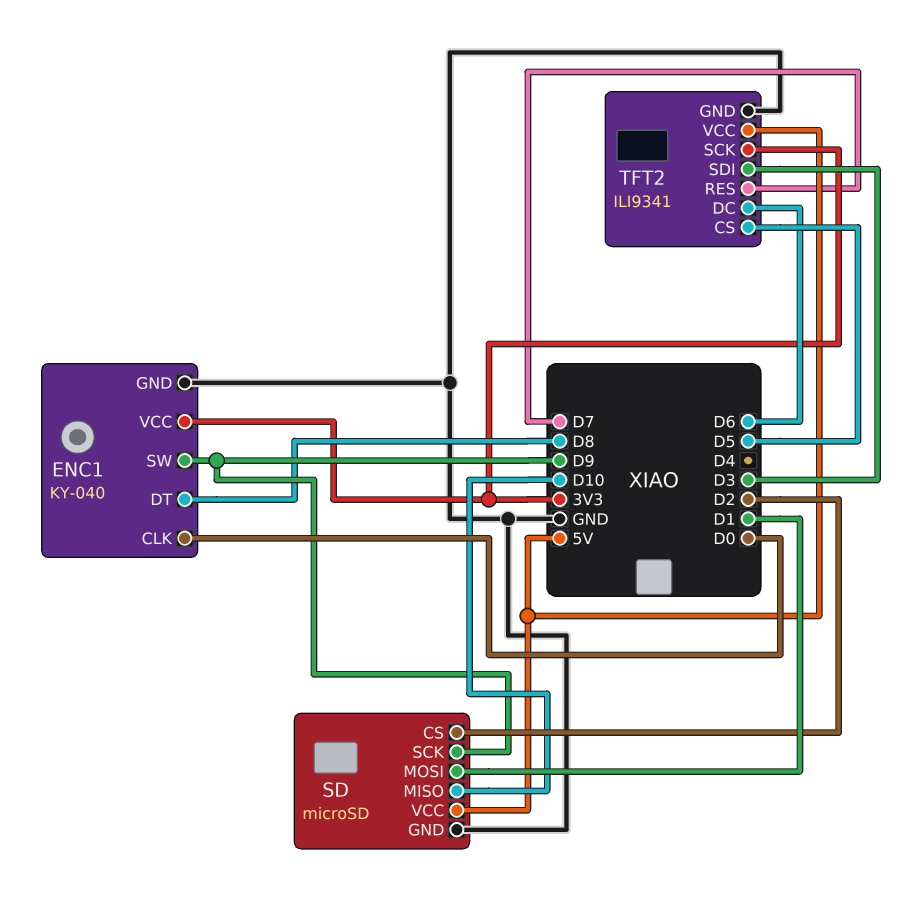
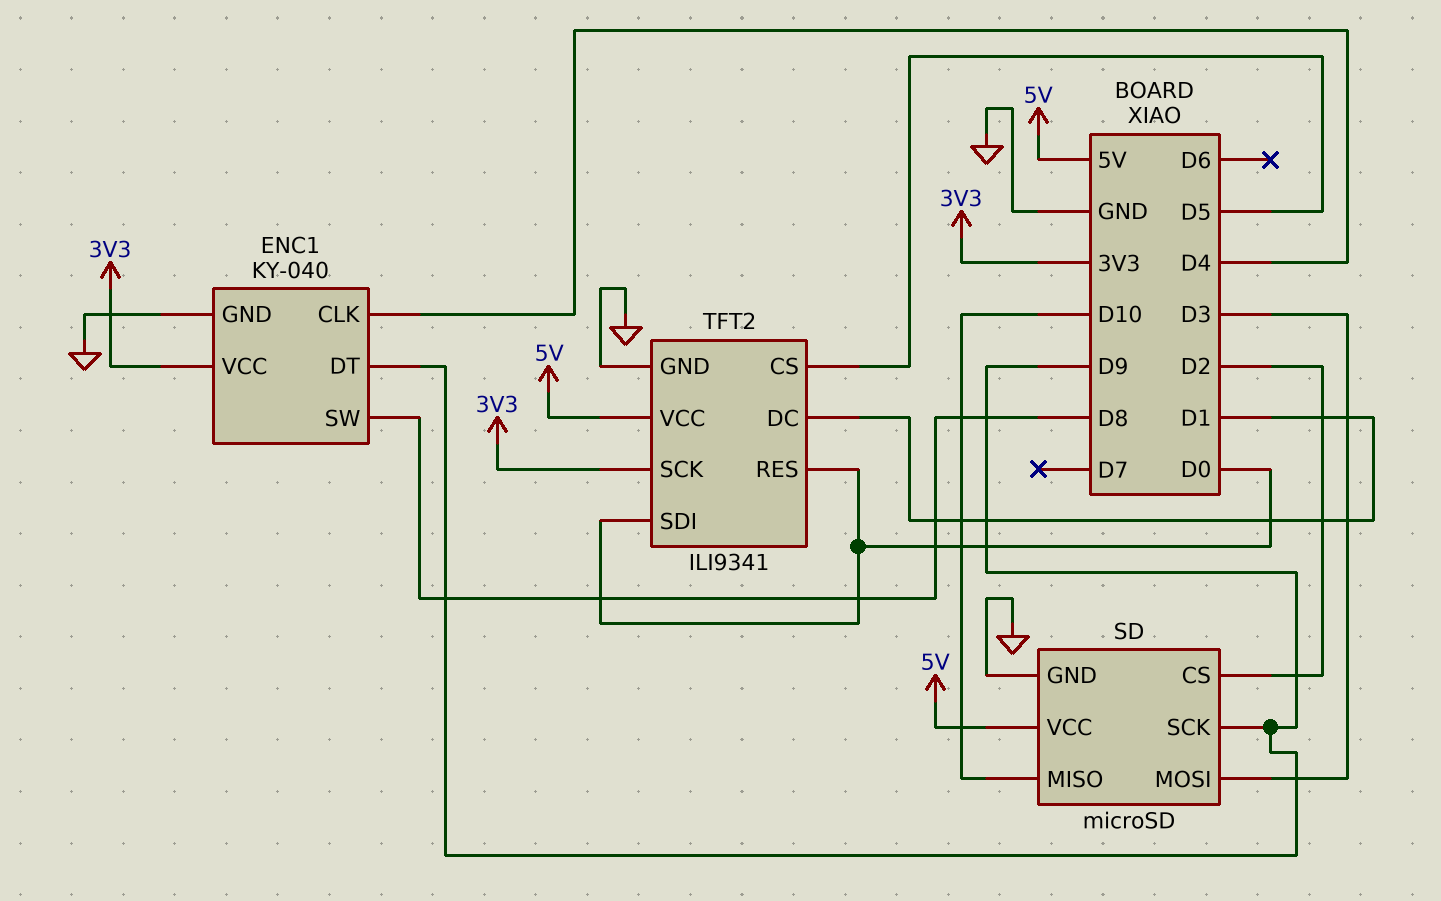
ENC1 pin CLK: D0 -> D4
ENC1 pin DT: D8 -> D9
ENC1 pin SW: D9 -> D8
SD pin MOSI: D1 -> D3
TFT2 pin DC: D6 -> D1
TFT2 pin RES: D7 -> D0
TFT2 pin SDI: D3 -> D0

